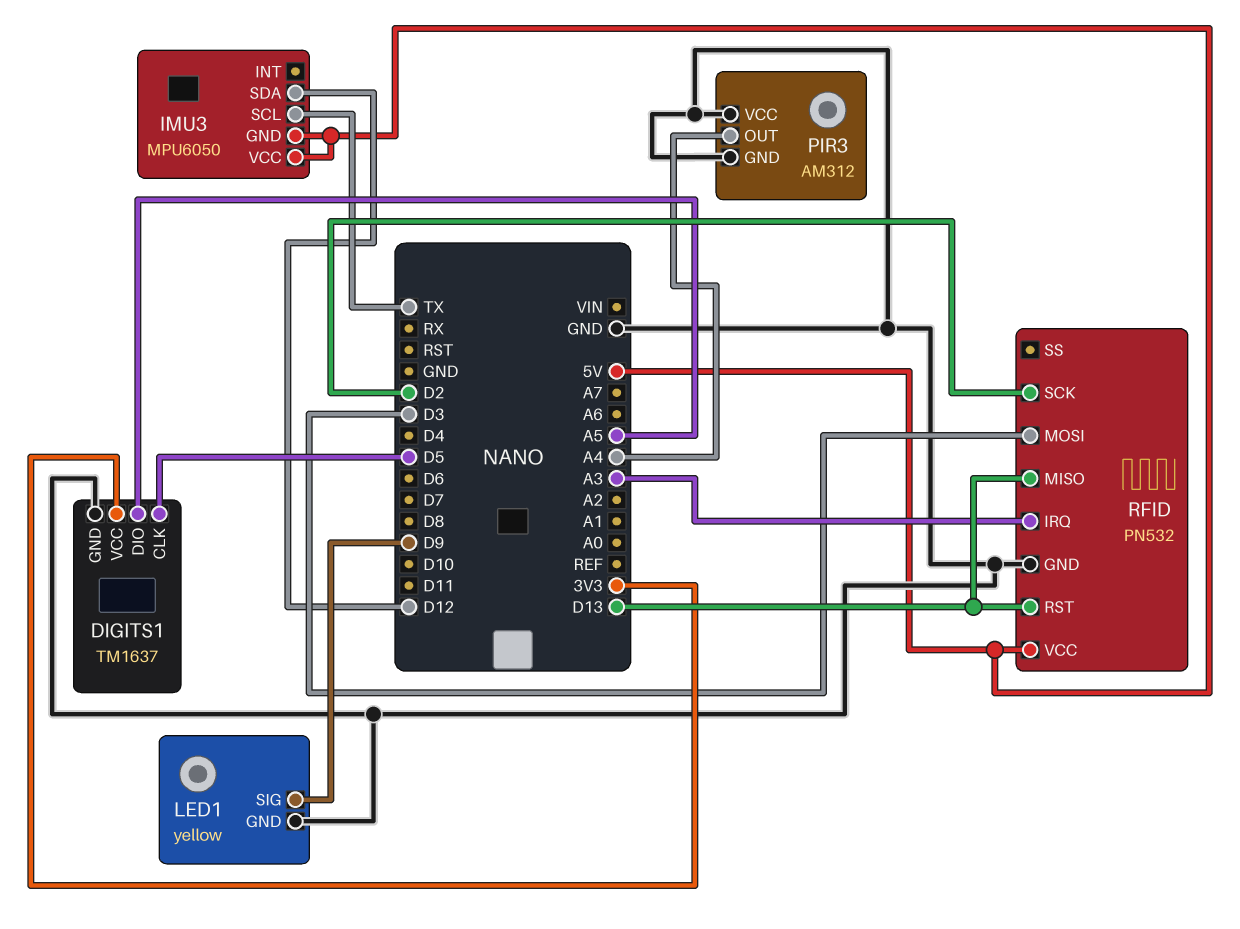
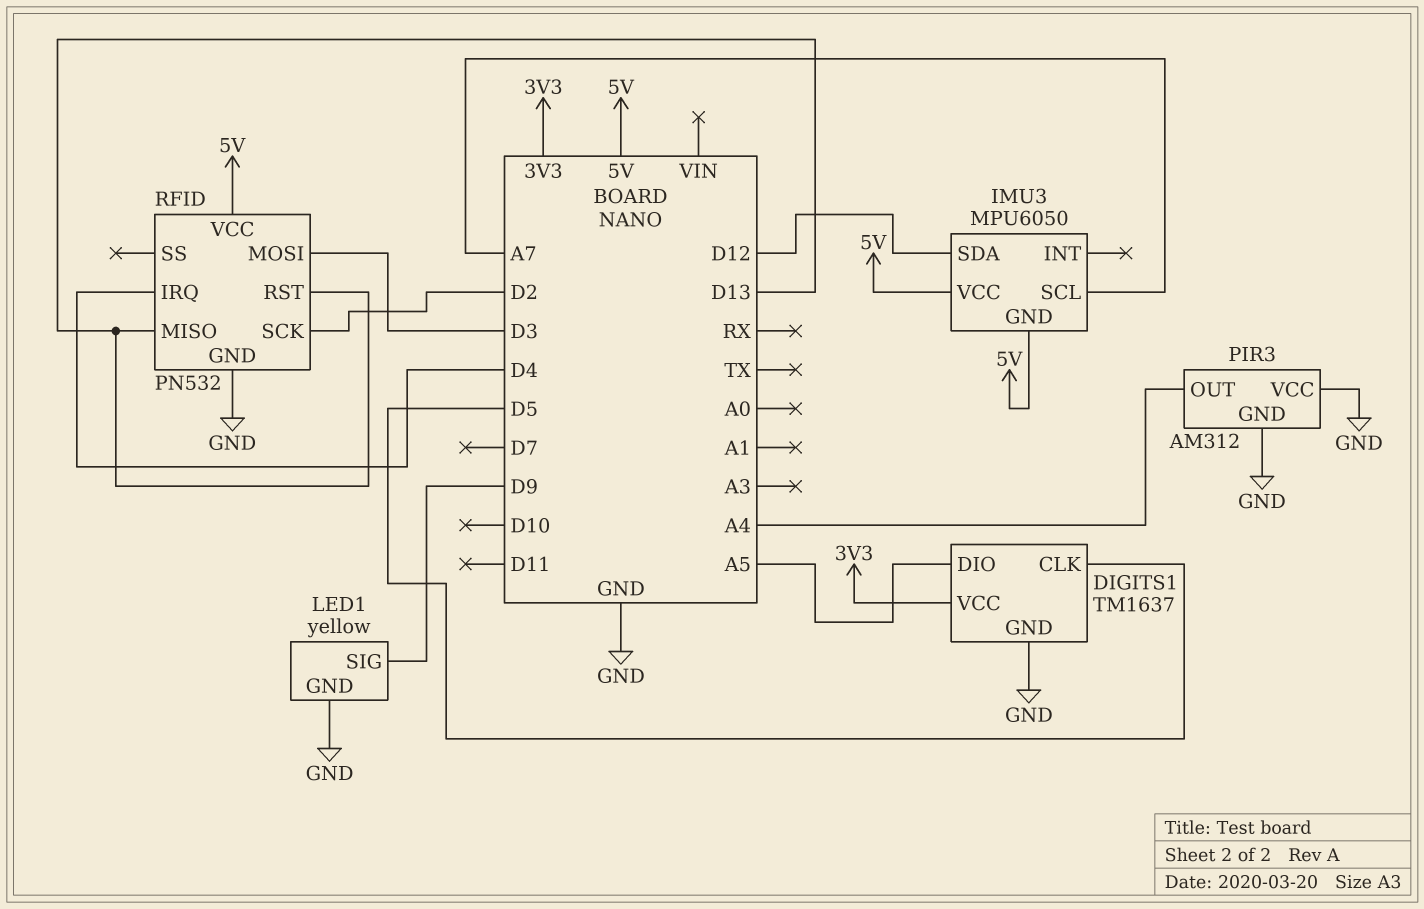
IMU3 pin SCL: TX -> A7
RFID pin IRQ: A3 -> D4

